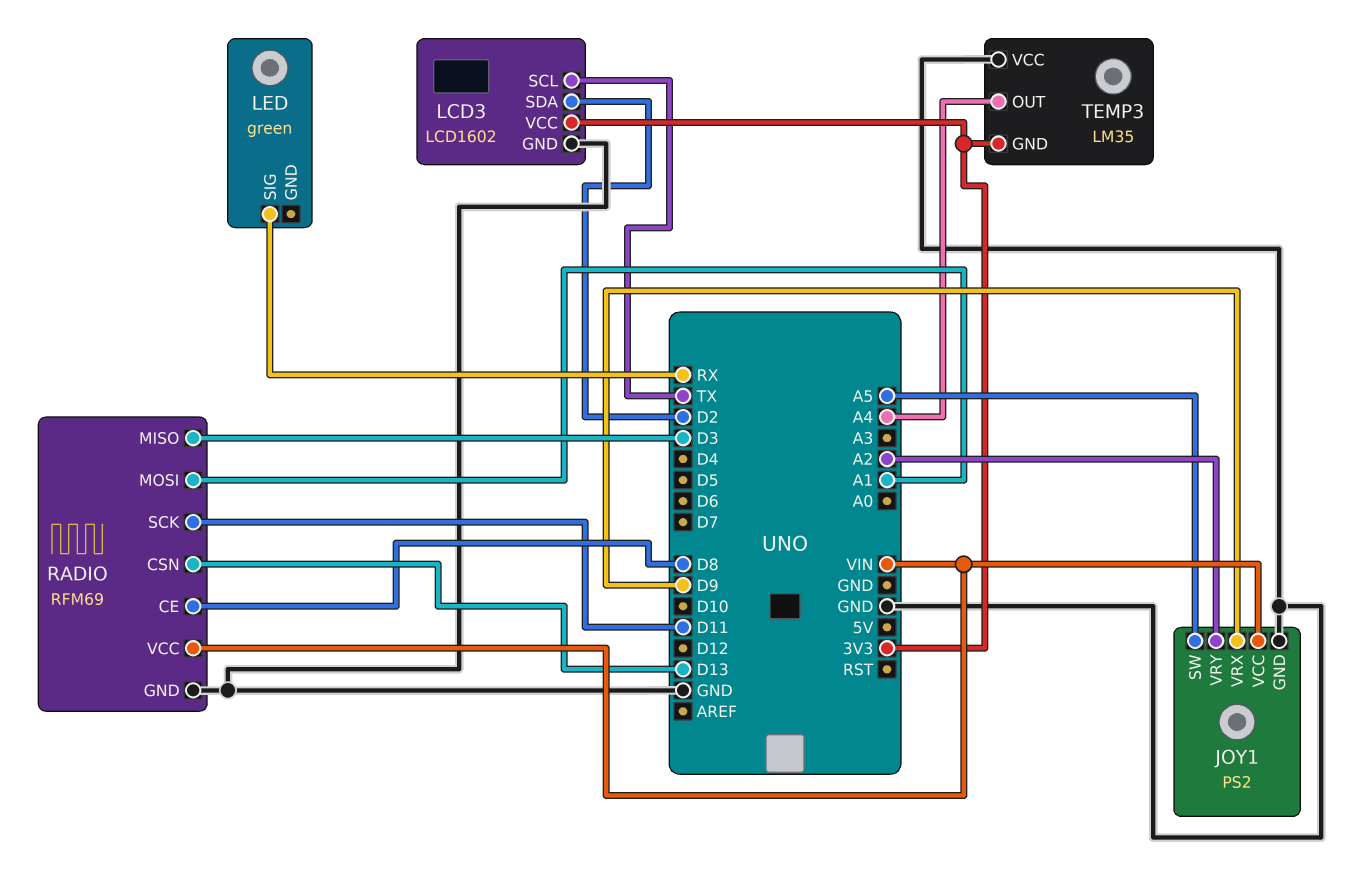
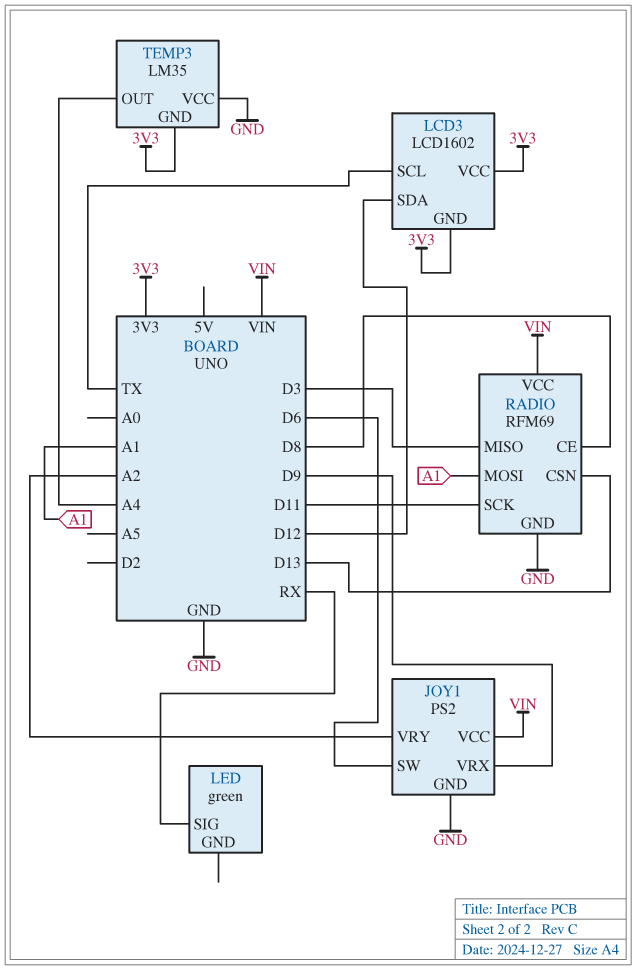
JOY1 pin SW: A5 -> D6
LCD3 pin GND: GND -> 3V3
LCD3 pin SDA: D2 -> D12

